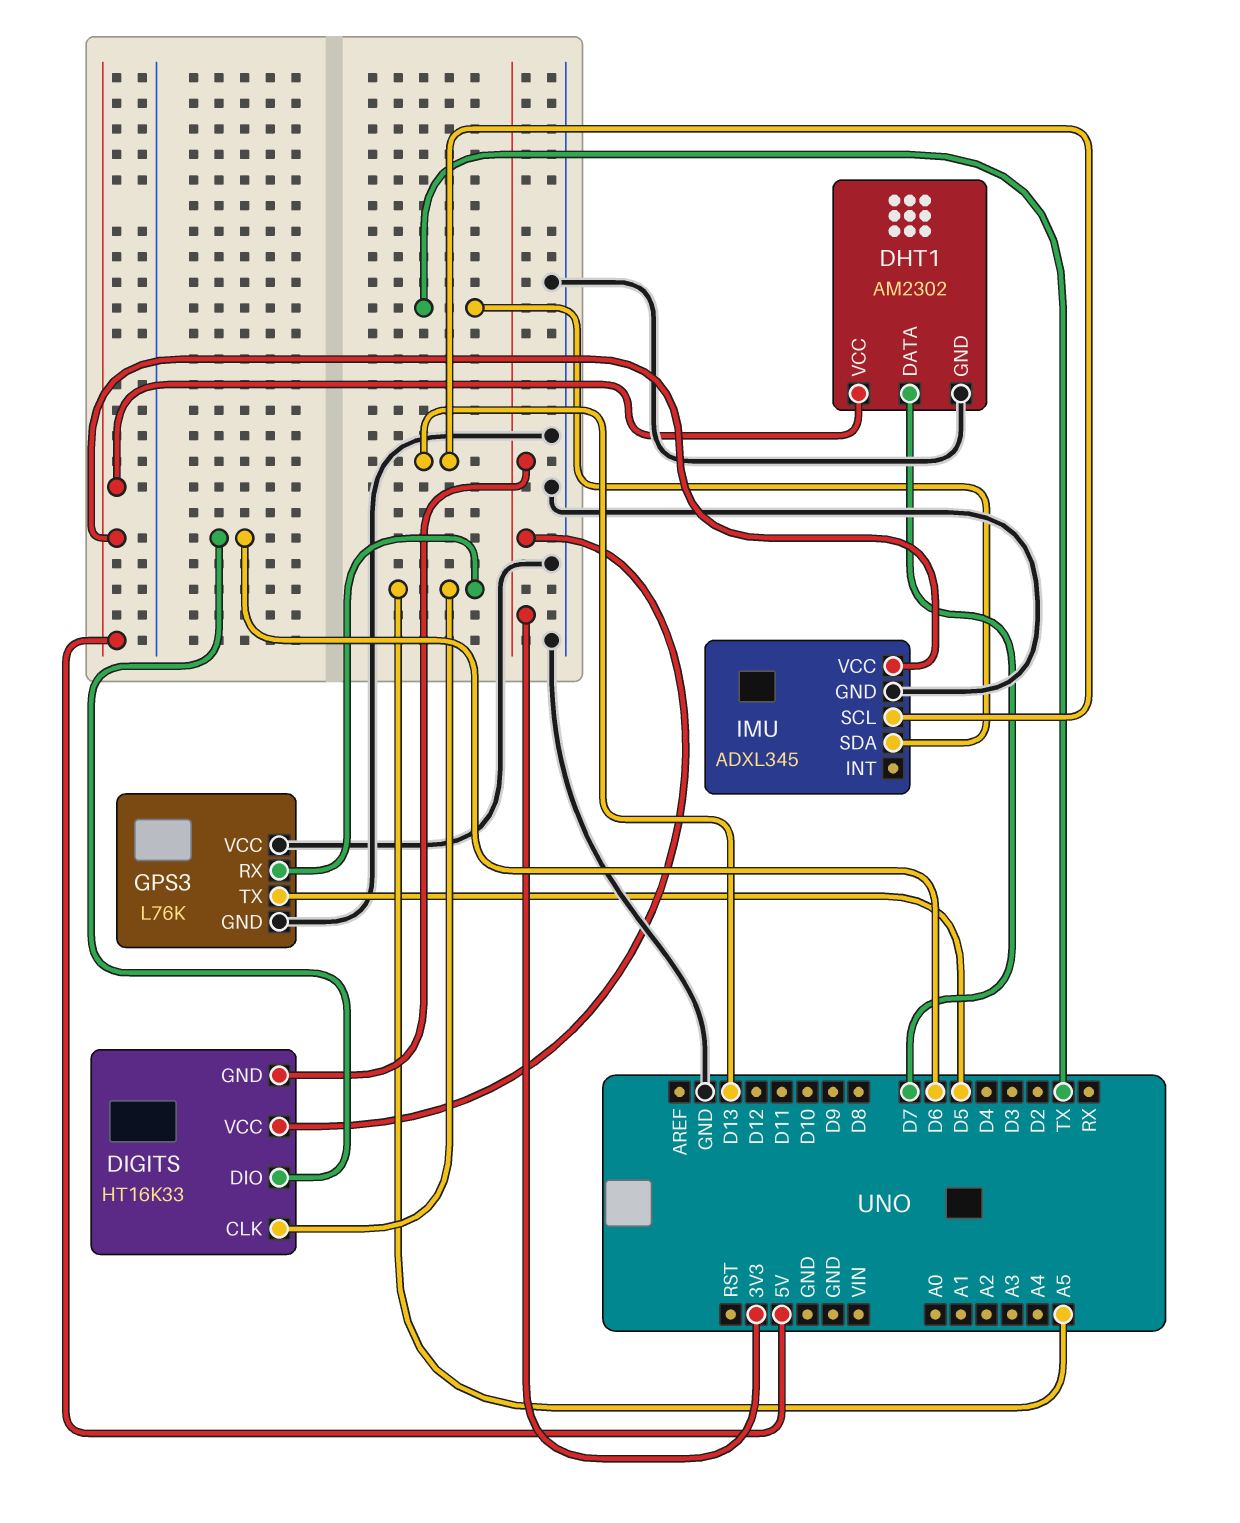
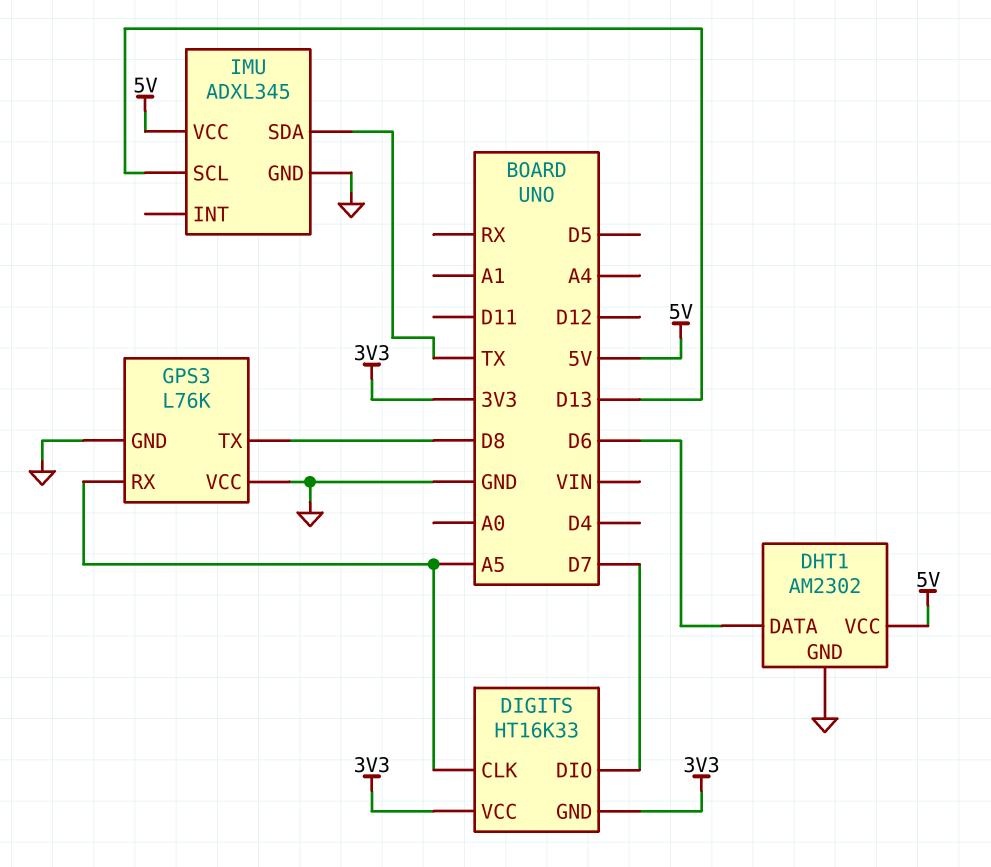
DHT1 pin DATA: D7 -> D6
DIGITS pin DIO: D6 -> D7
GPS3 pin TX: D5 -> D8

